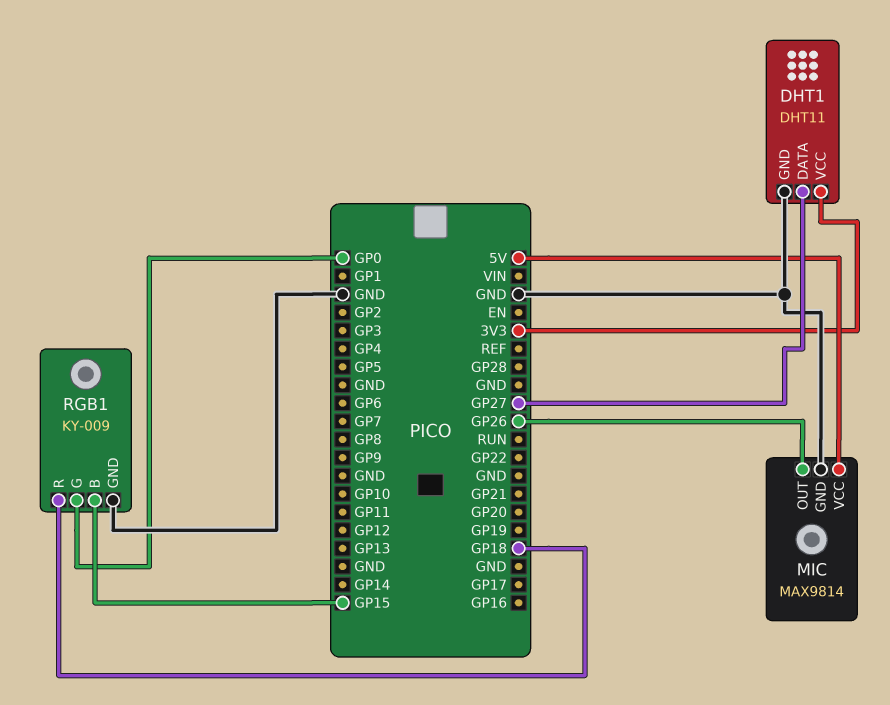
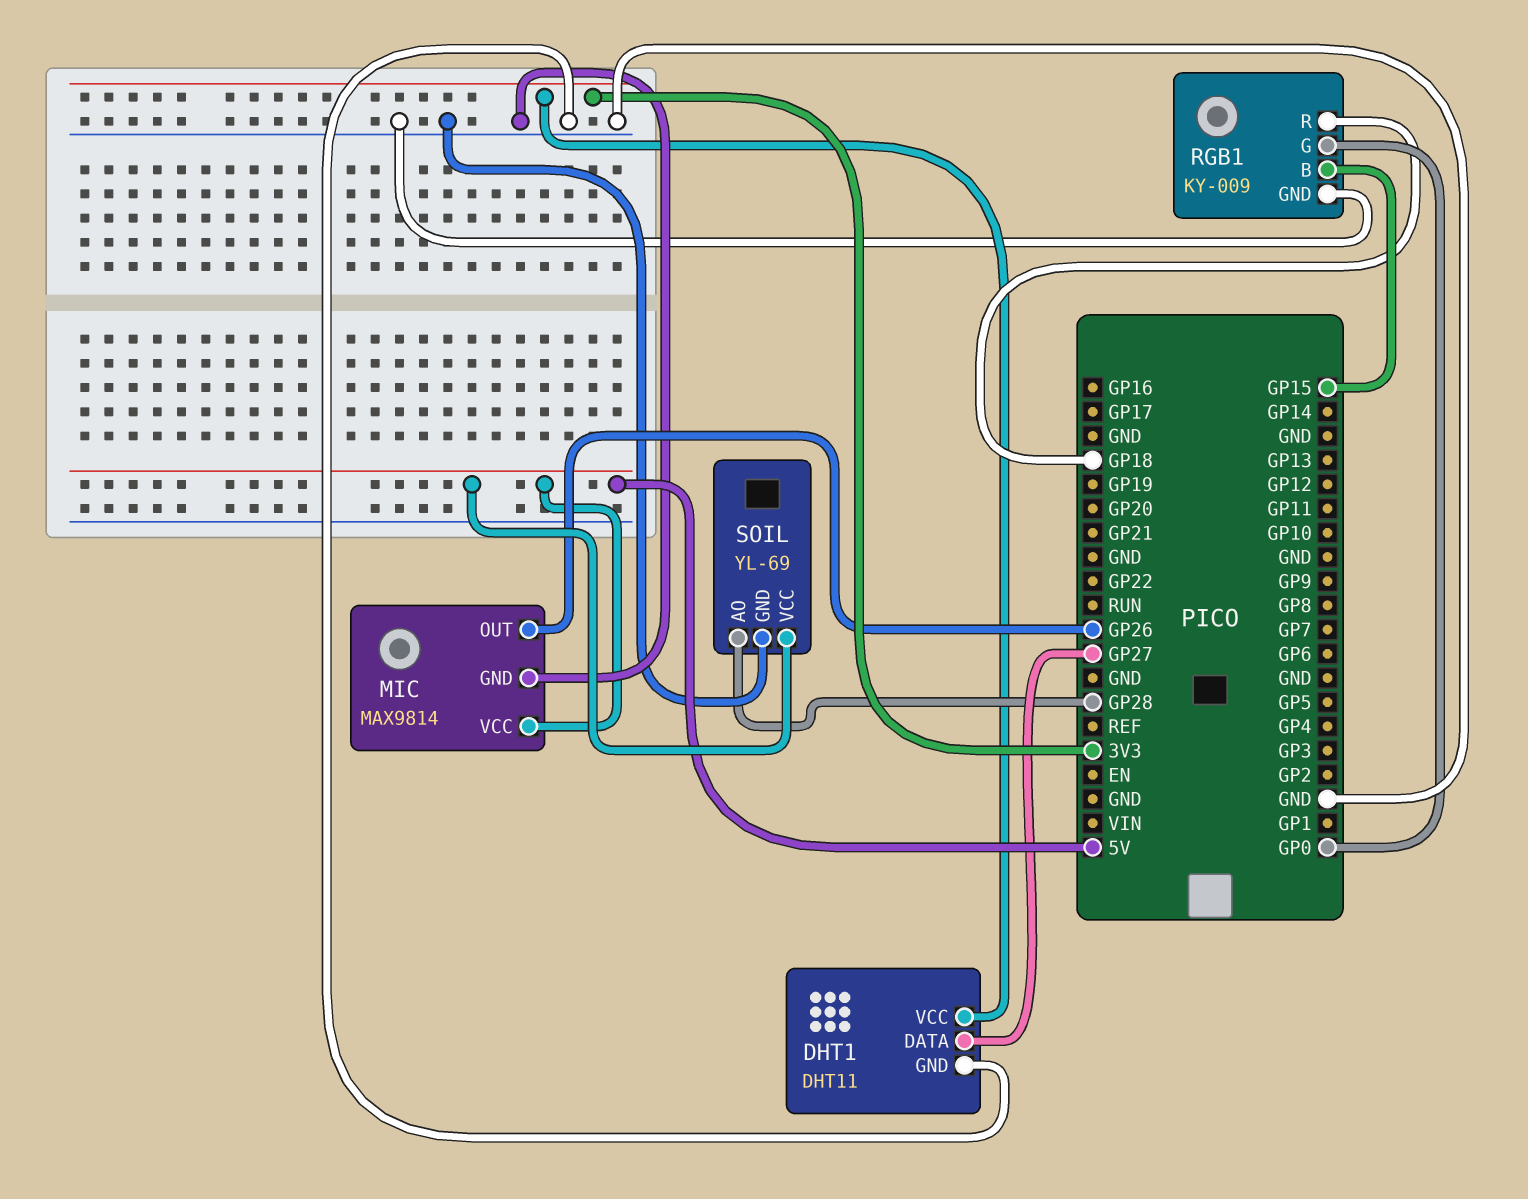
SOIL: none -> YL-69
SOIL pin AO: none -> GP28
SOIL pin GND: none -> GND
SOIL pin VCC: none -> 5V

